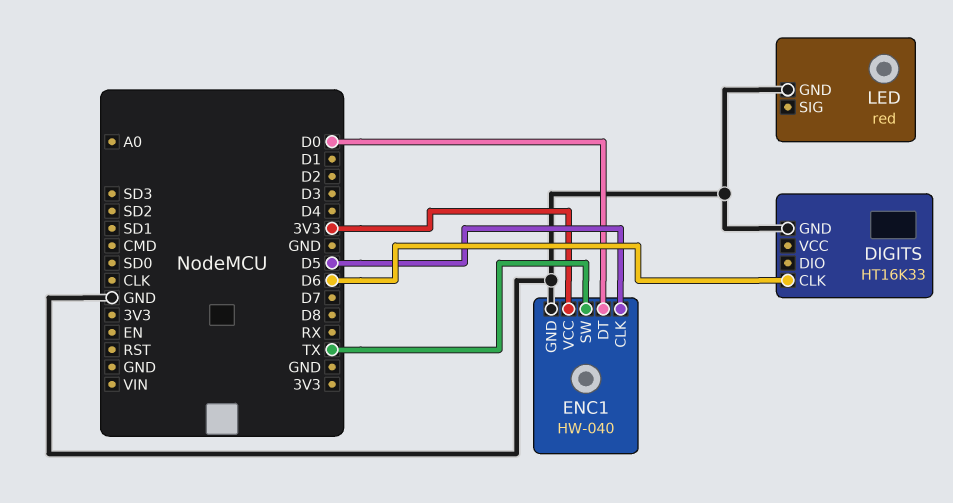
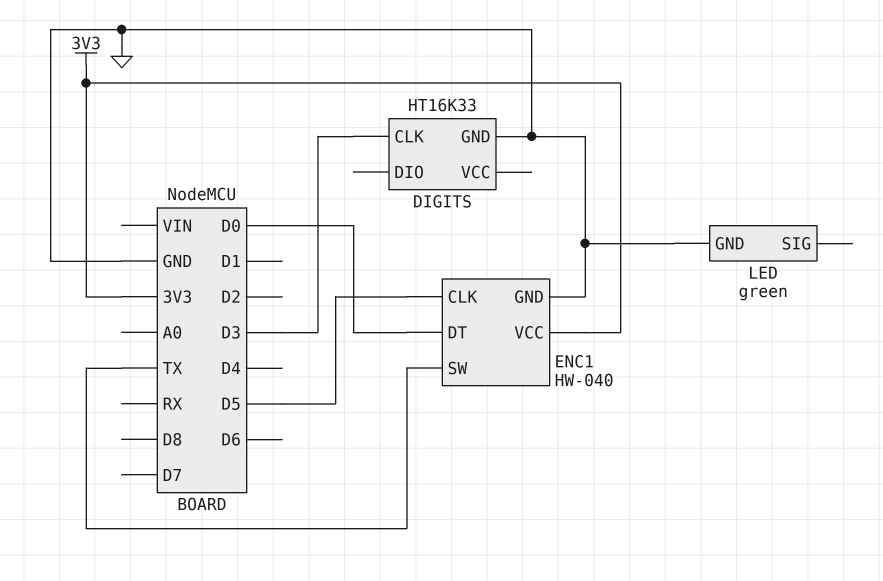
DIGITS pin CLK: D6 -> D3
LED: red -> green

